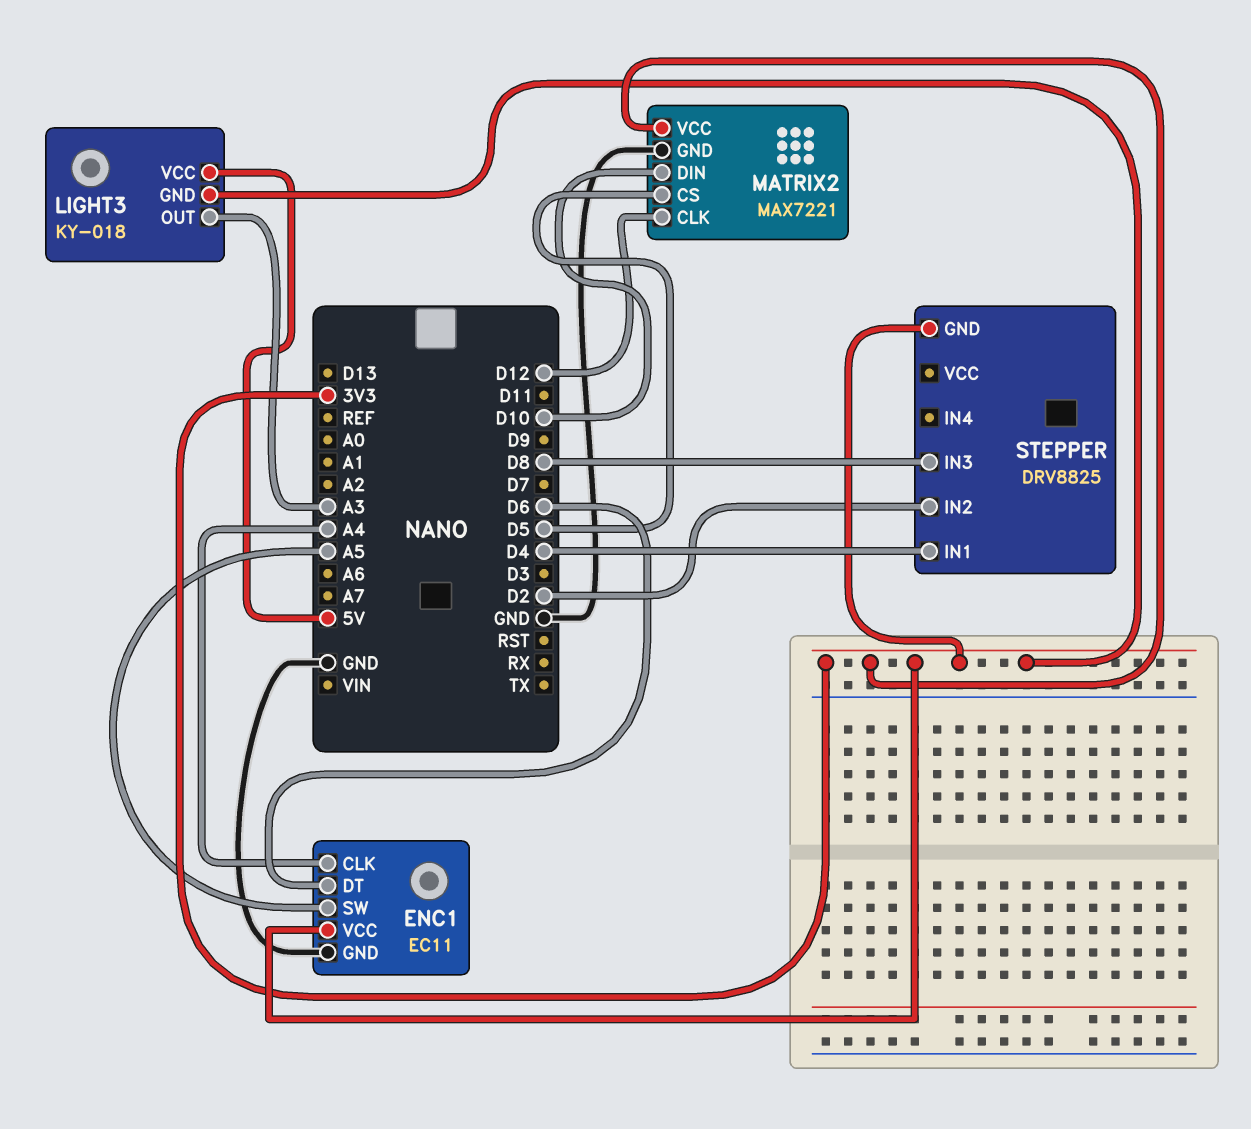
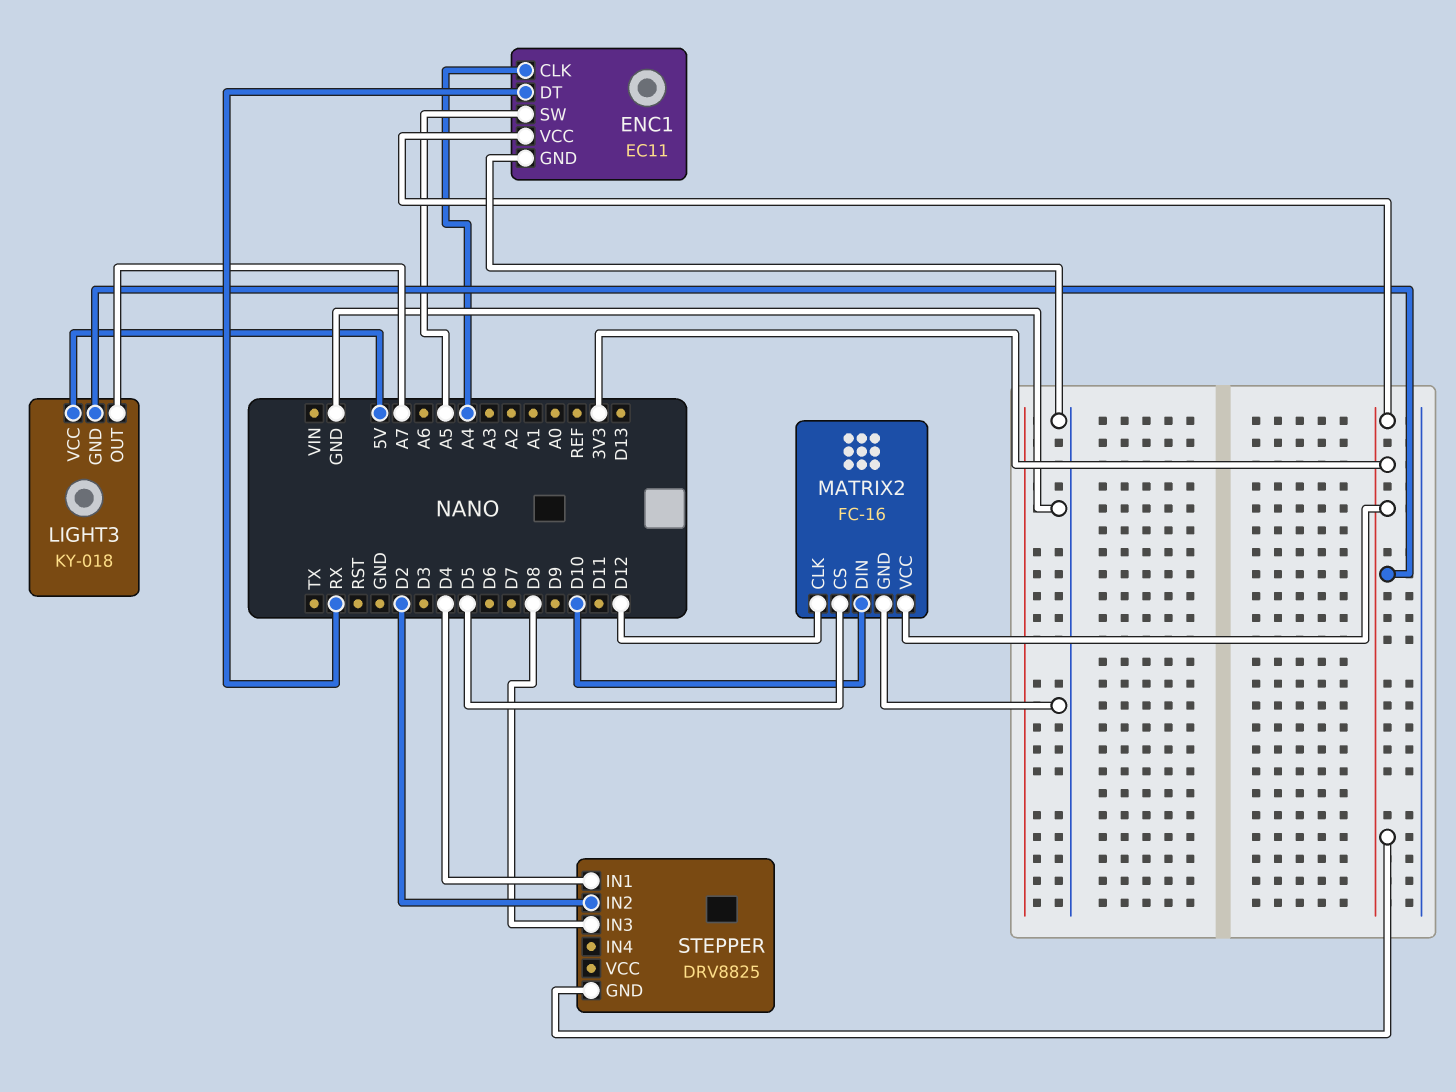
ENC1 pin DT: D6 -> RX
LIGHT3 pin OUT: A3 -> A7
MATRIX2: MAX7221 -> FC-16

